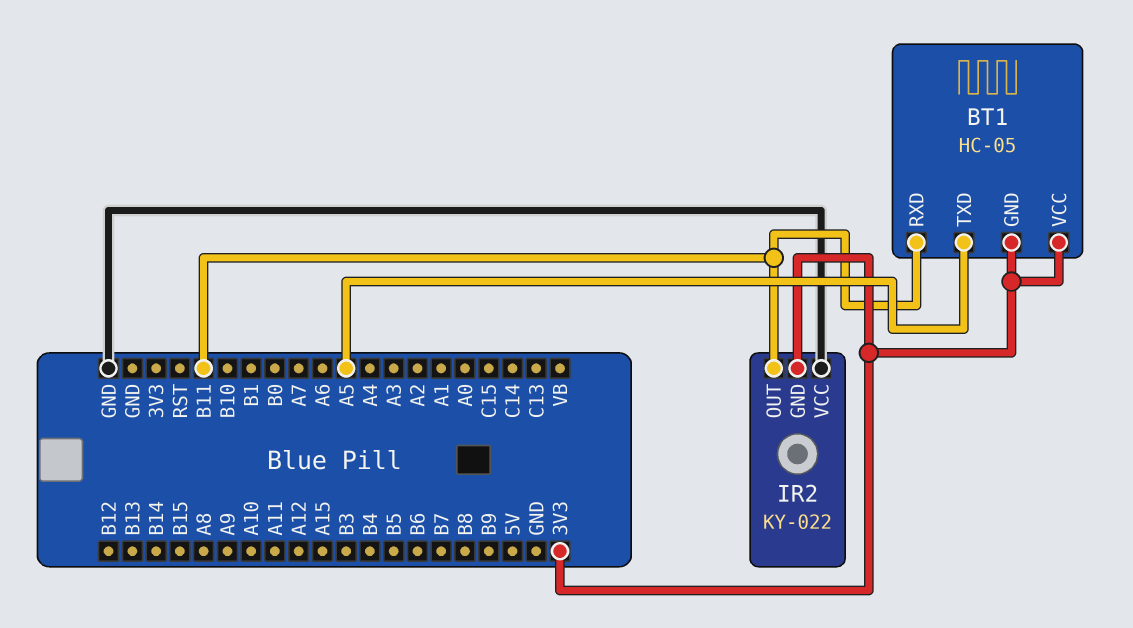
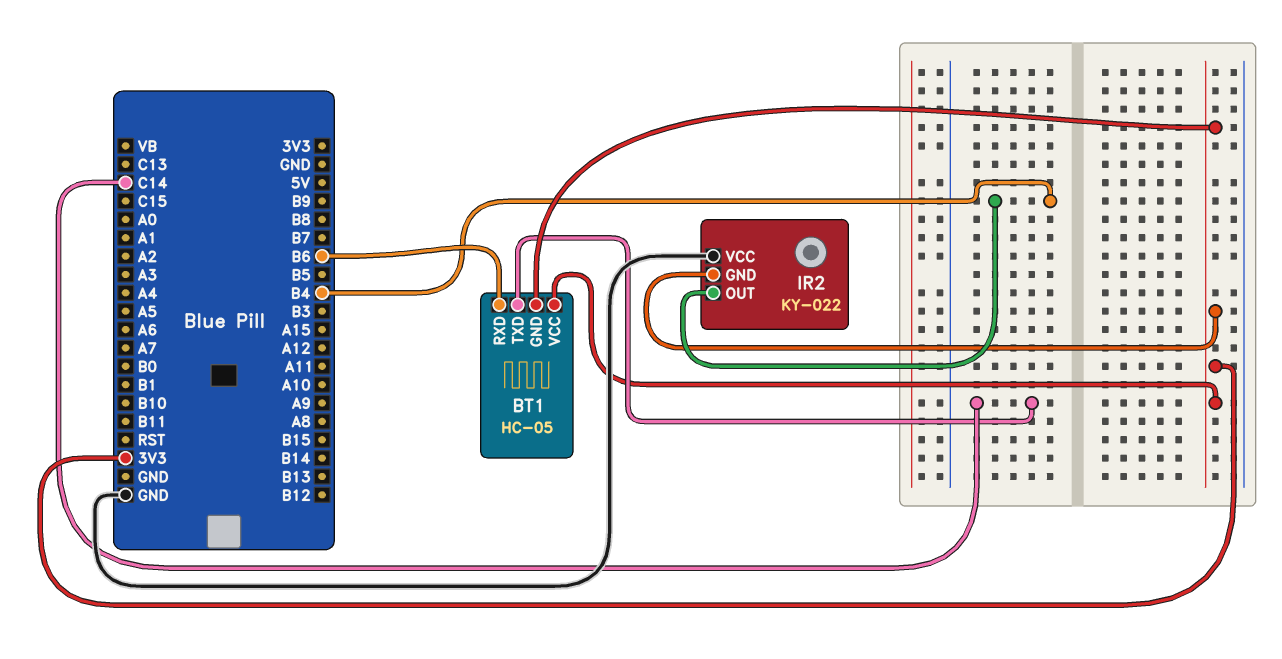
BT1 pin RXD: B11 -> B6
BT1 pin TXD: A5 -> C14
IR2 pin OUT: B11 -> B4

